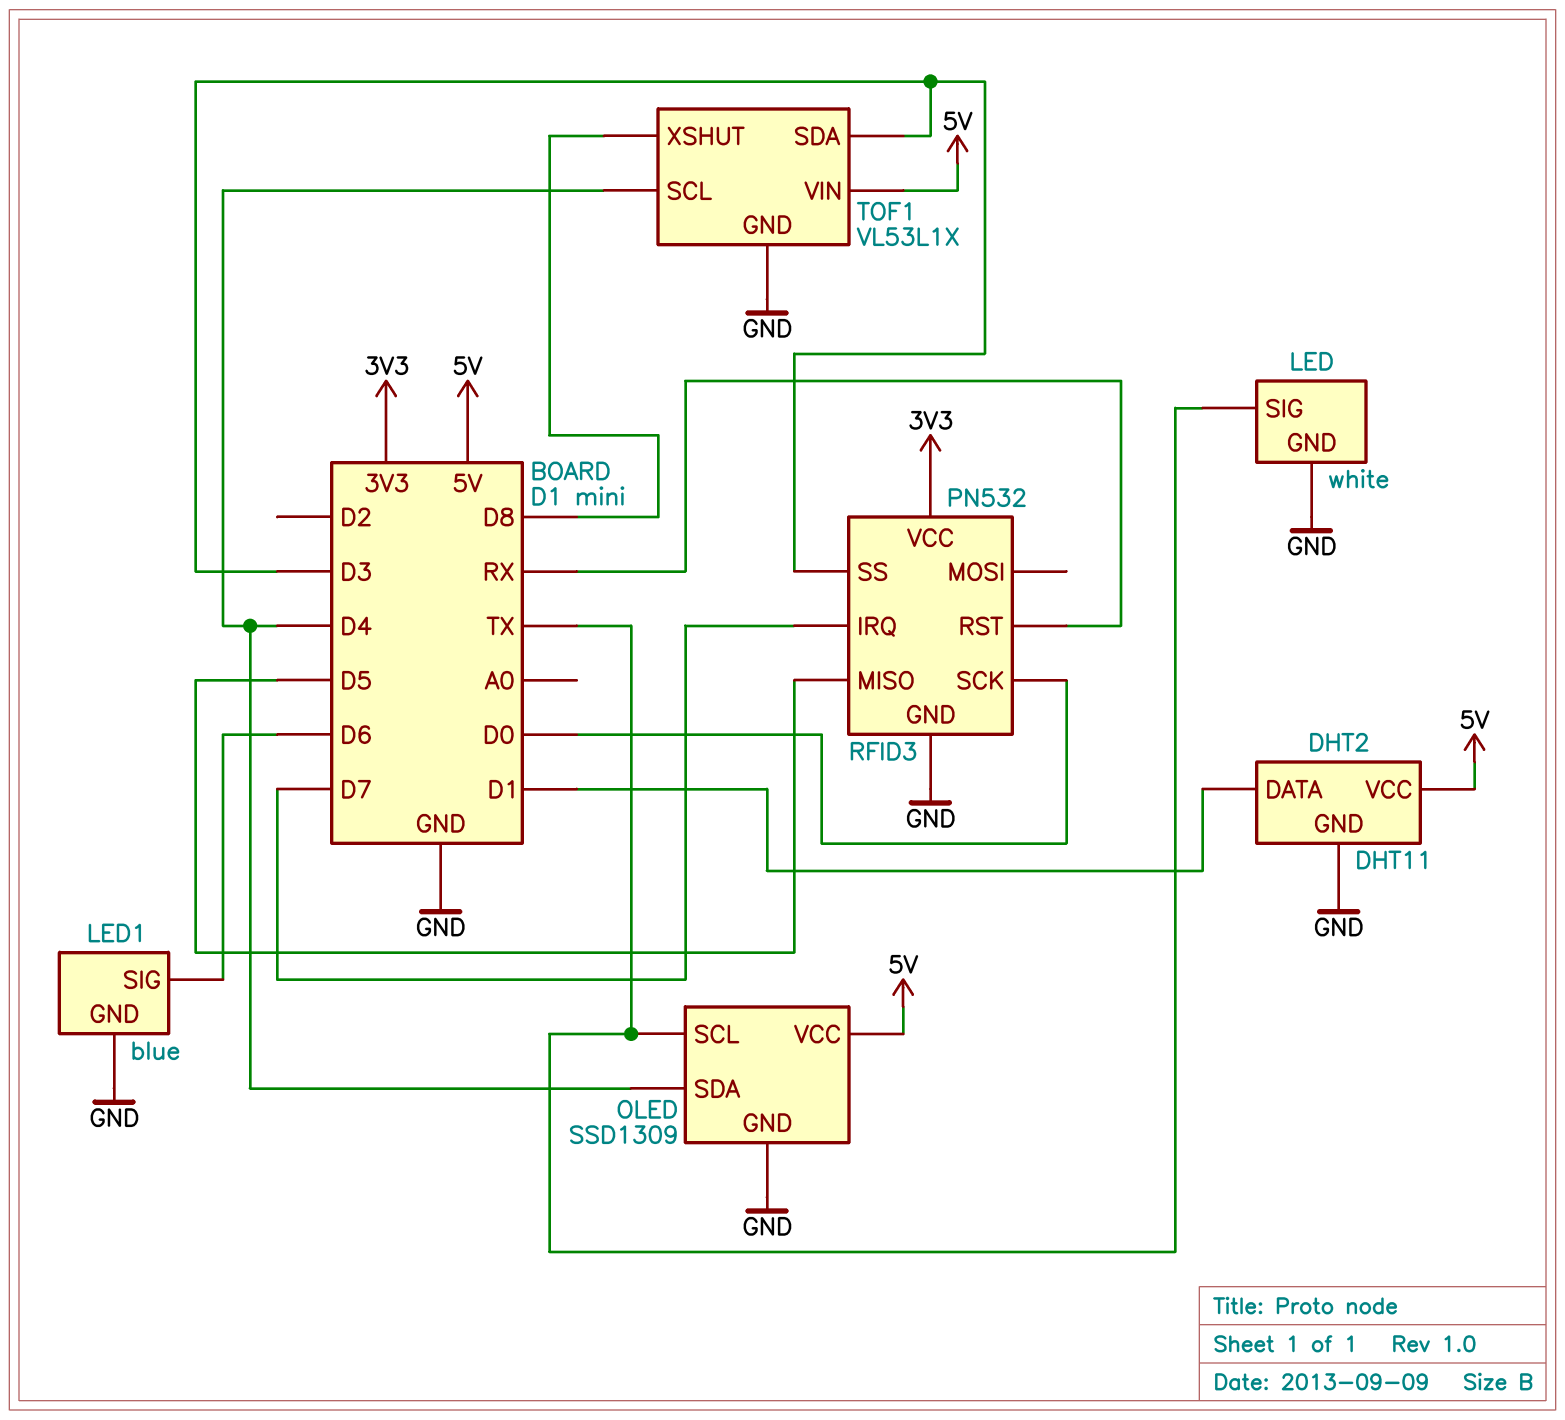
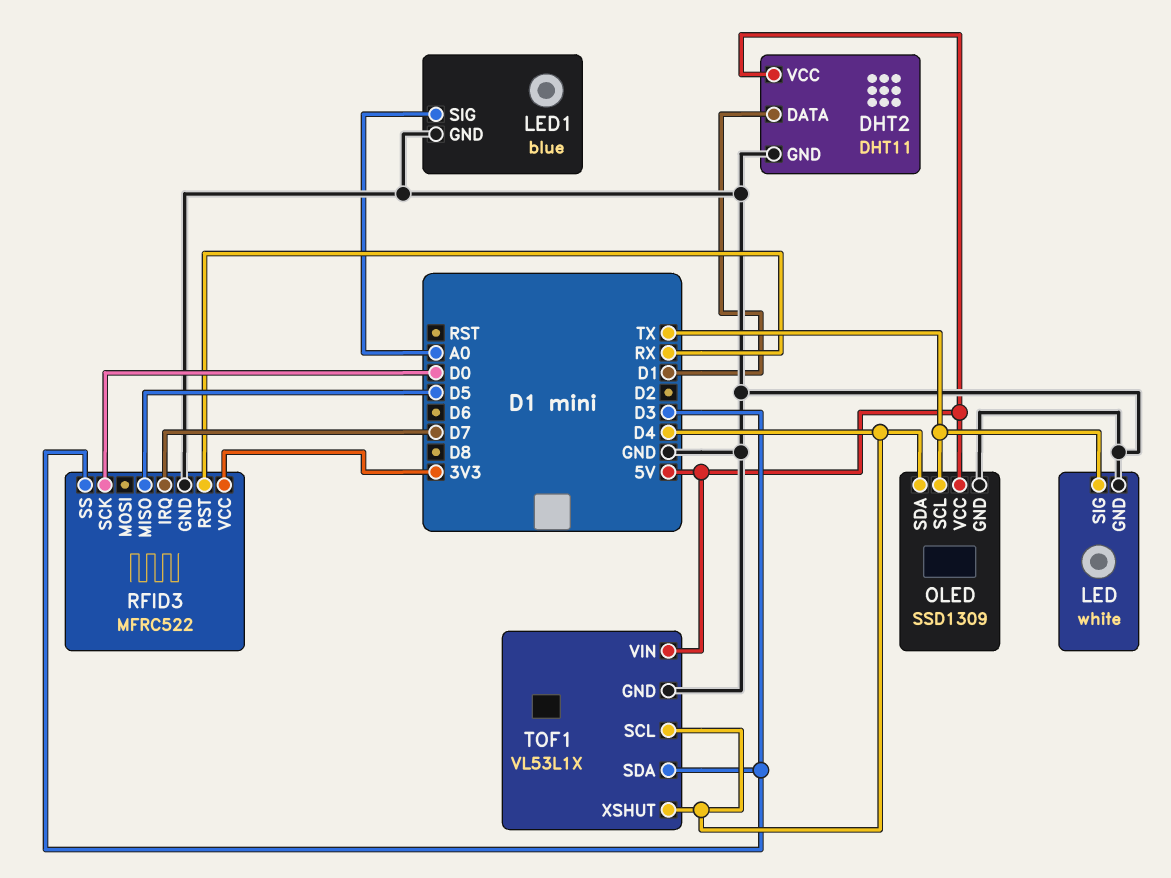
LED1 pin SIG: D6 -> A0
RFID3: PN532 -> MFRC522
TOF1 pin XSHUT: D8 -> D4

